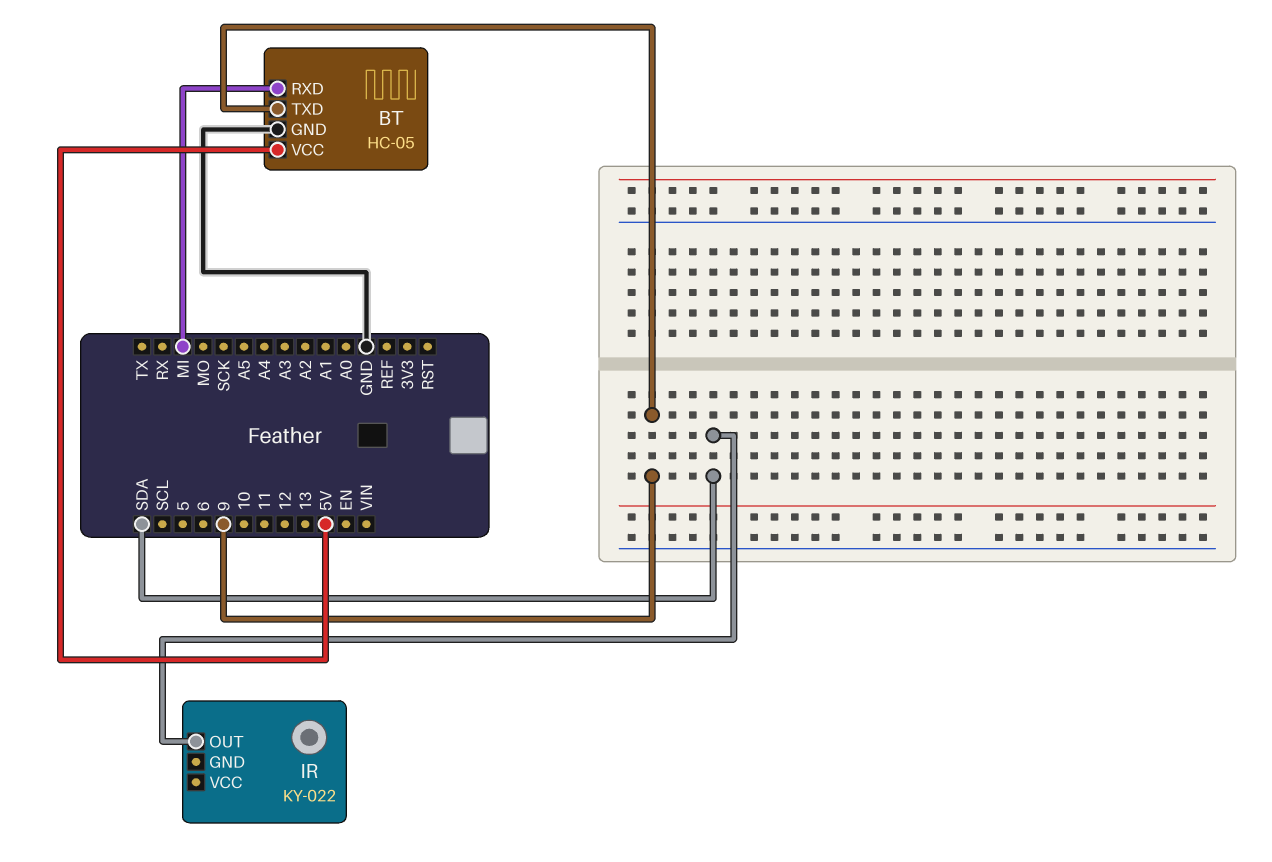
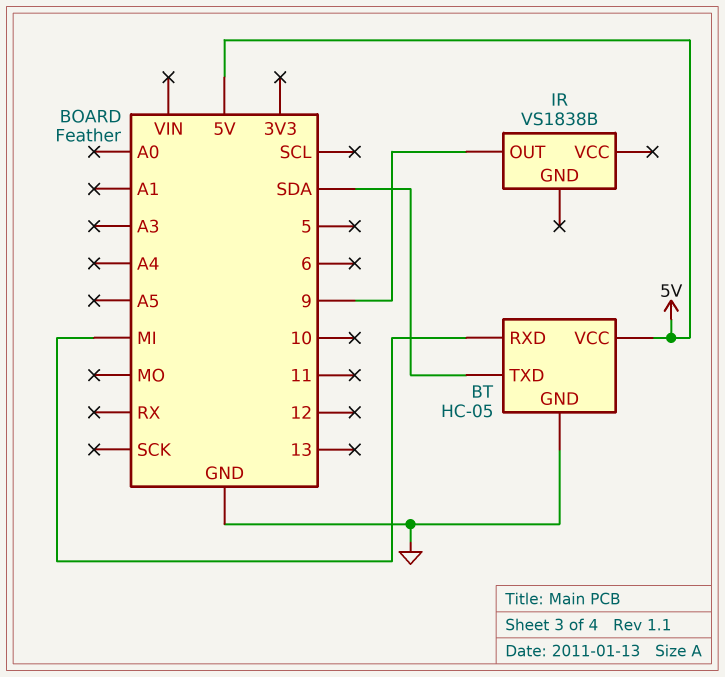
BT pin TXD: 9 -> SDA
IR: KY-022 -> VS1838B
IR pin OUT: SDA -> 9

